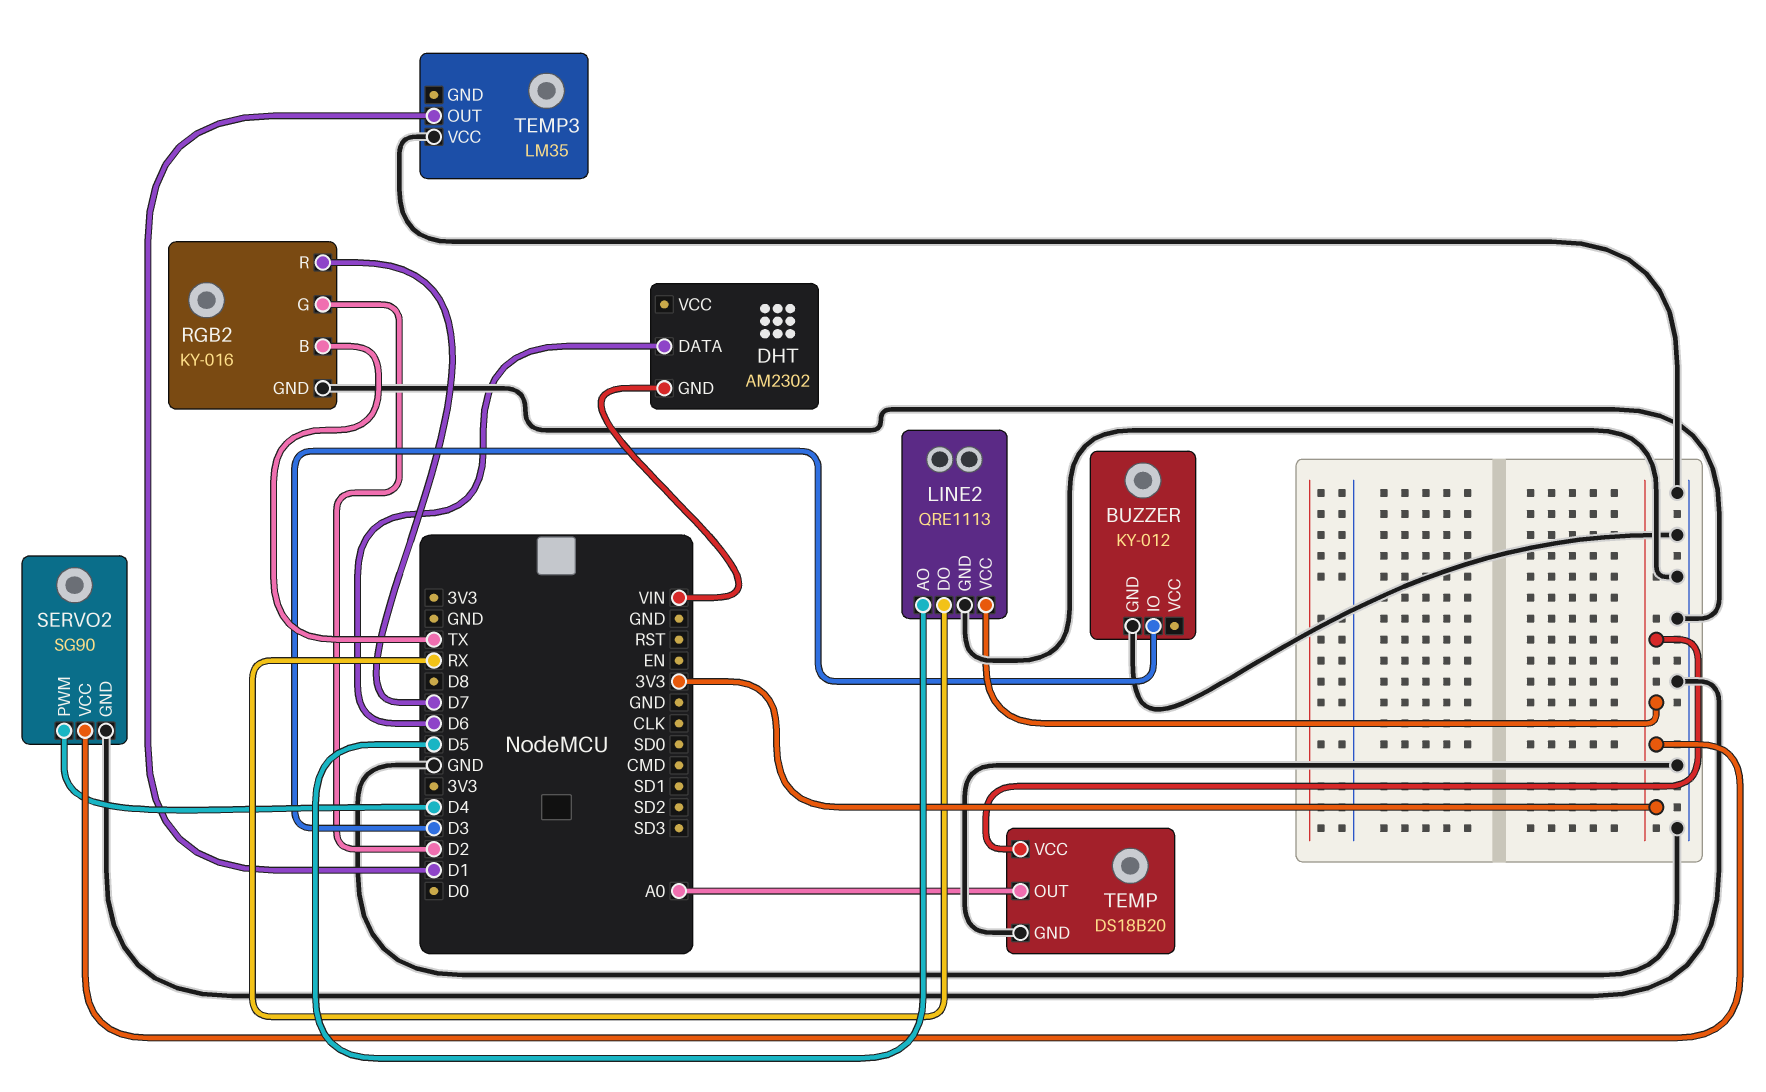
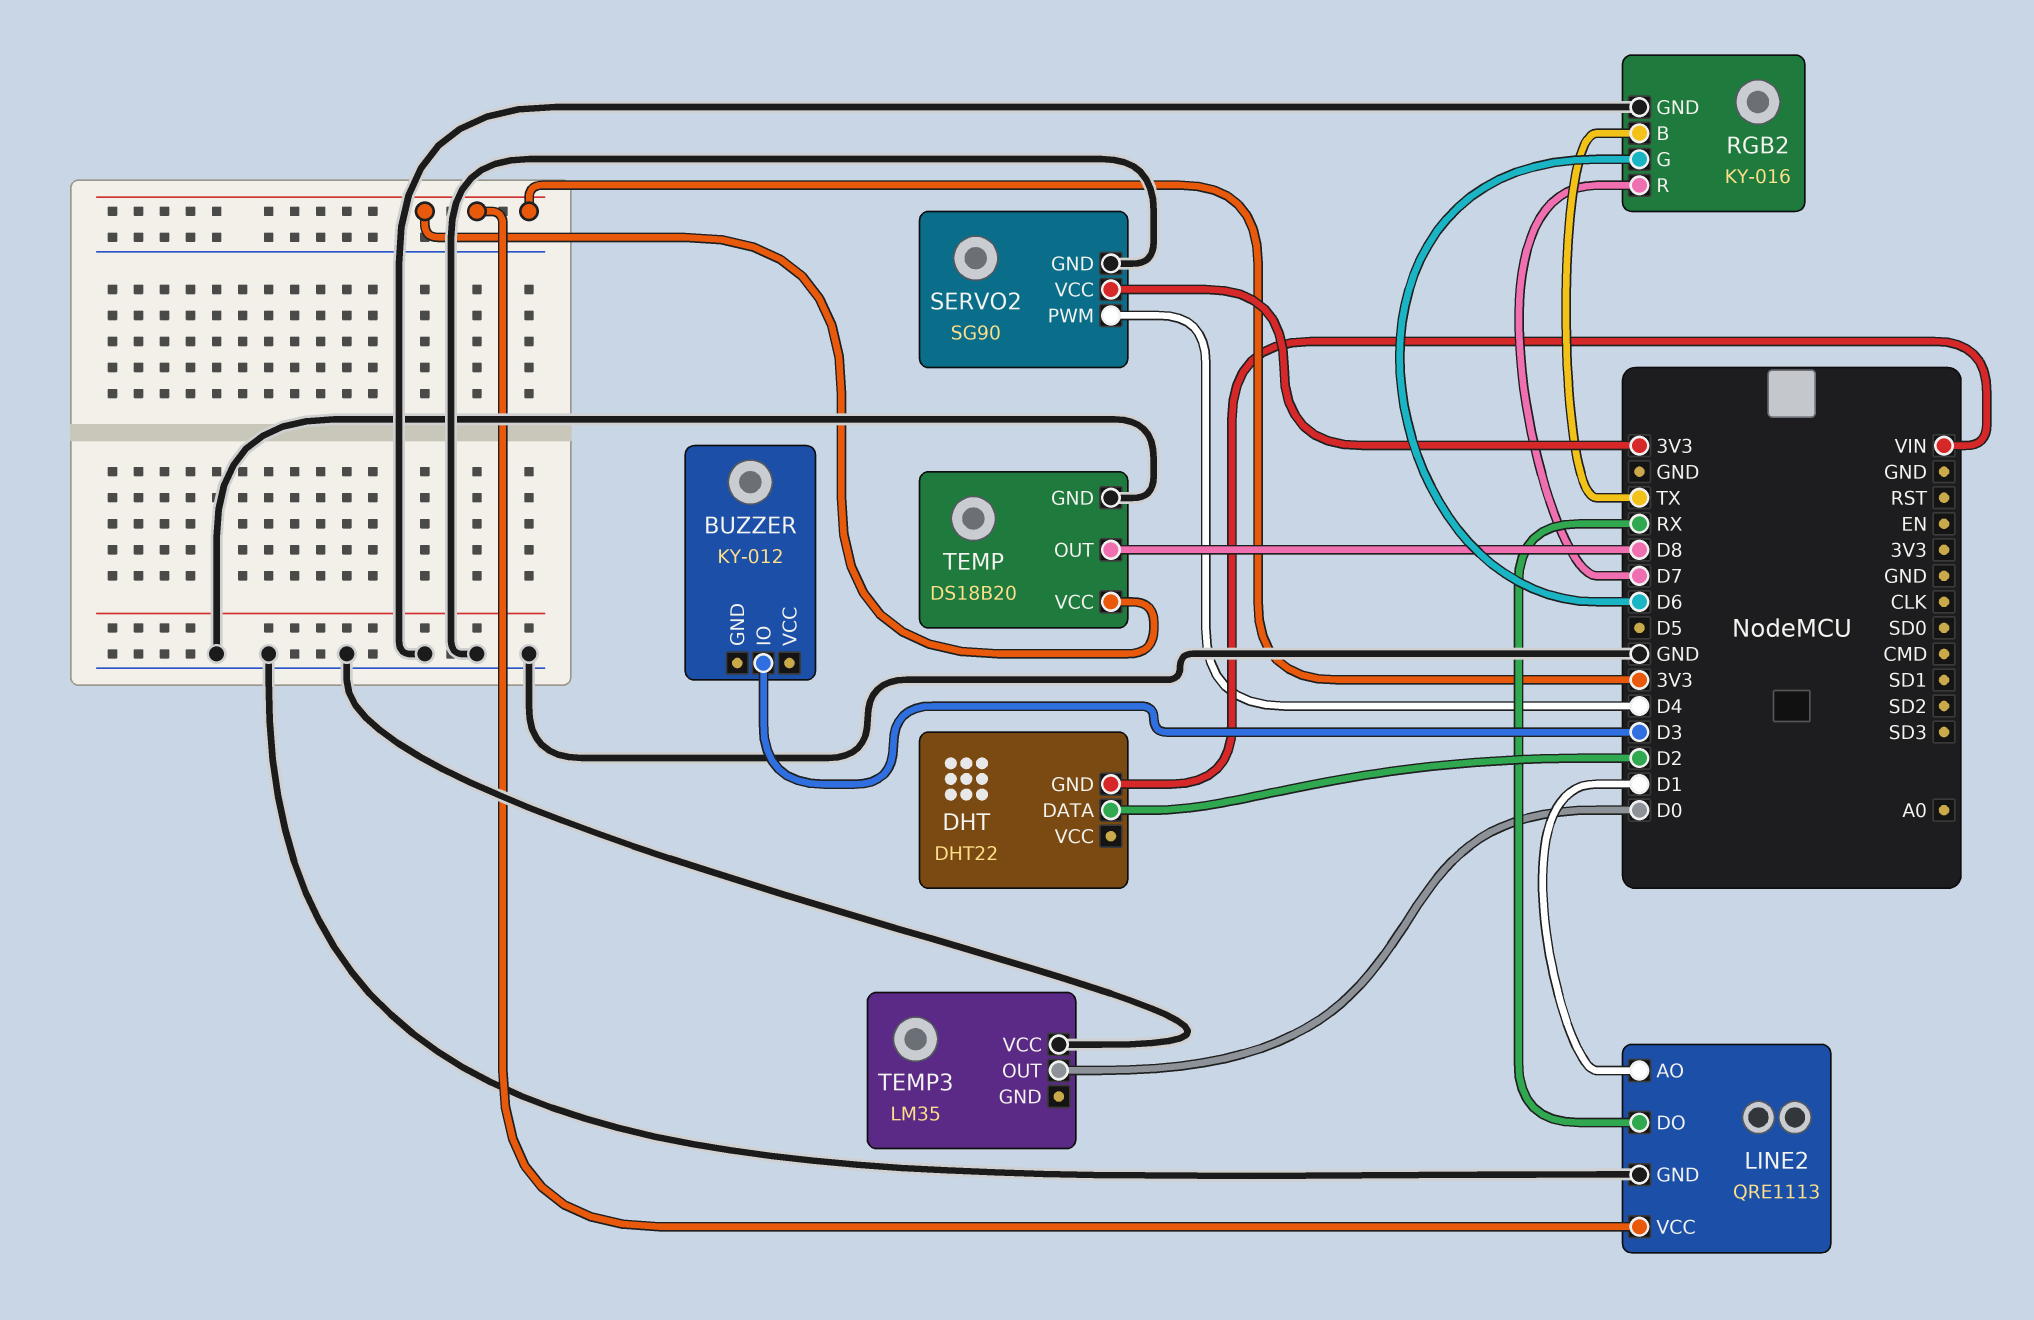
BUZZER pin GND: GND -> none
DHT: AM2302 -> DHT22
DHT pin DATA: D6 -> D2
LINE2 pin AO: D5 -> D1
RGB2 pin G: D2 -> D6
TEMP pin OUT: A0 -> D8
TEMP3 pin OUT: D1 -> D0

